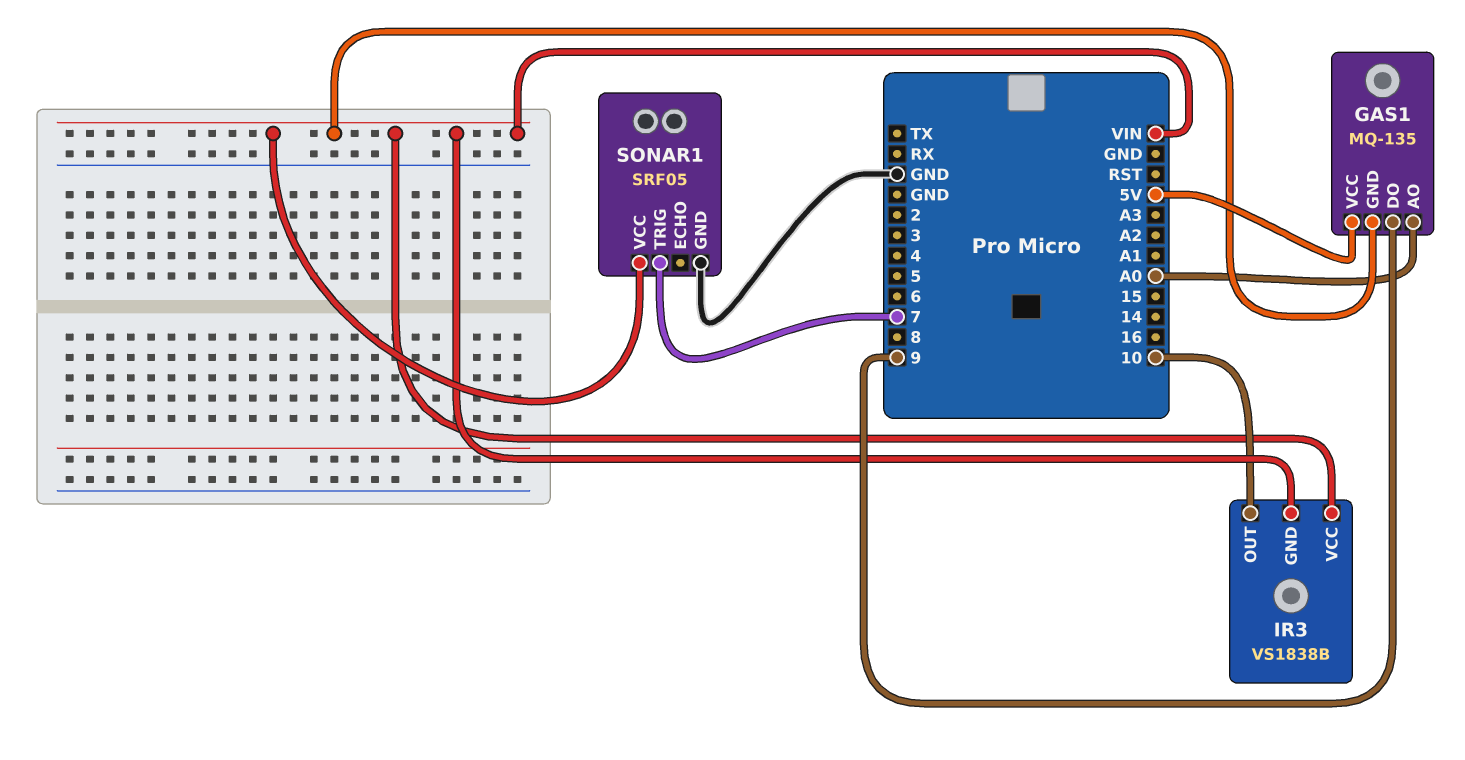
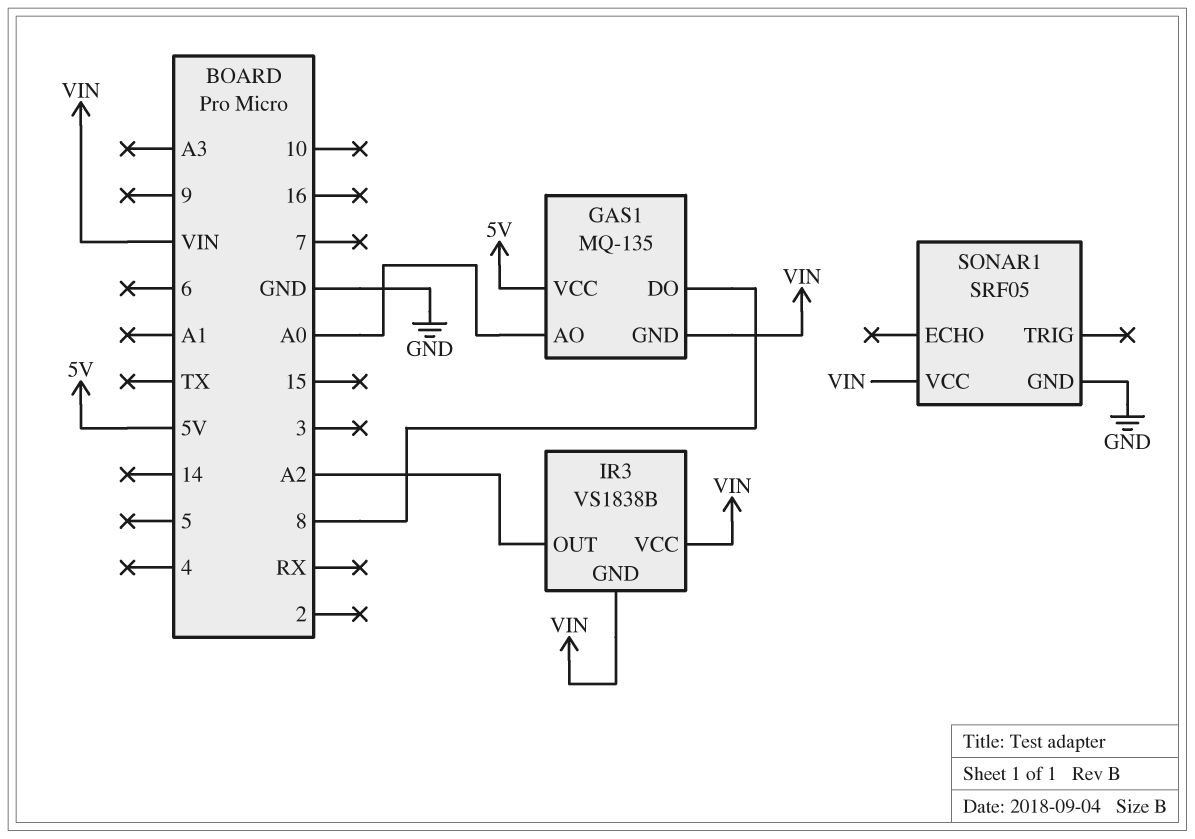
GAS1 pin DO: 9 -> 8
IR3 pin OUT: 10 -> A2
SONAR1 pin TRIG: 7 -> none

